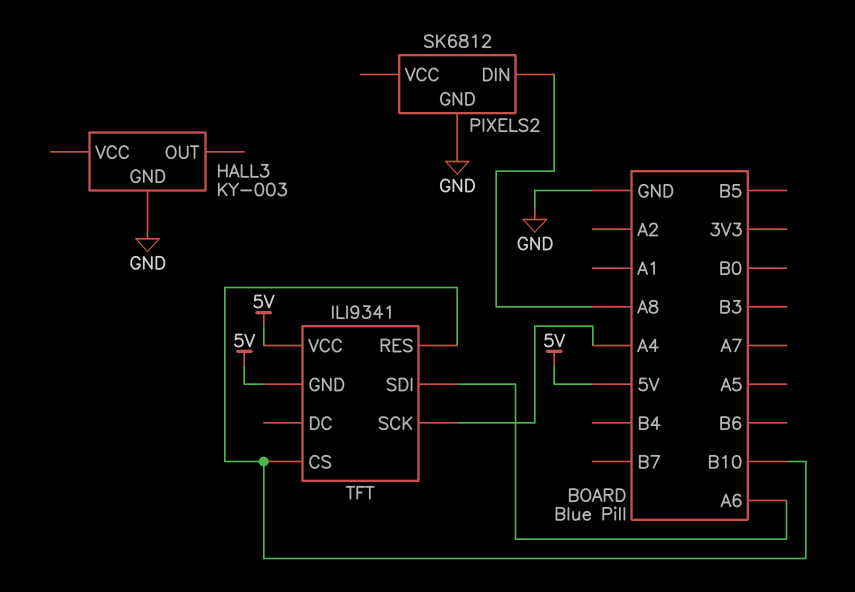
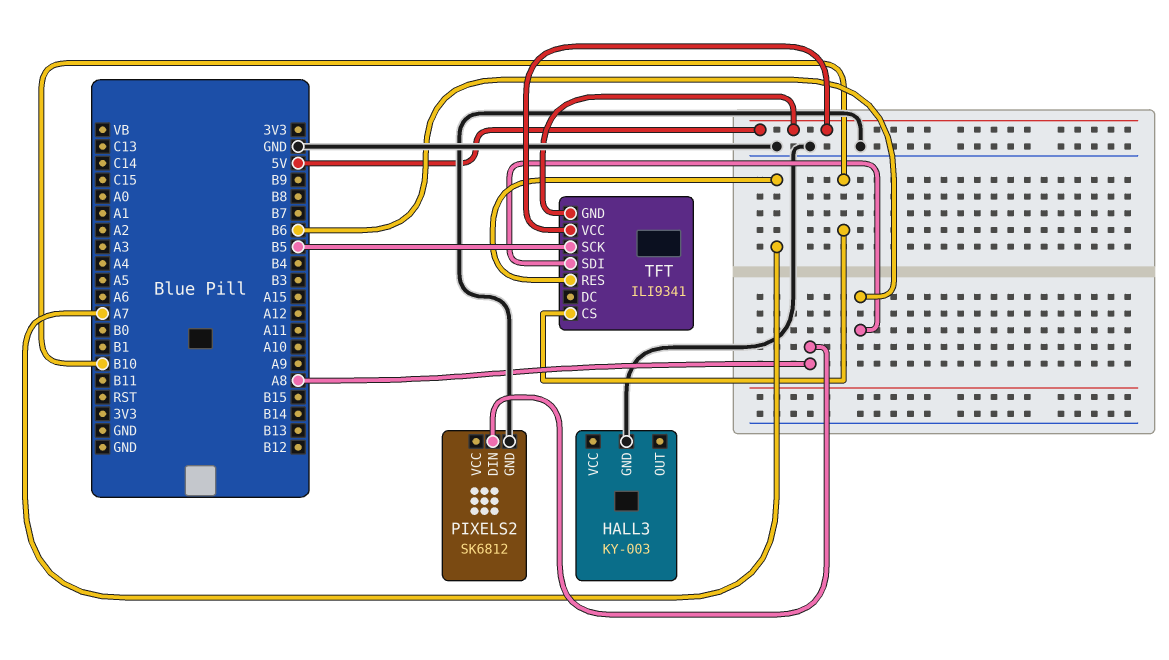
TFT pin RES: B10 -> A7
TFT pin SCK: A4 -> B5
TFT pin SDI: A6 -> B6

